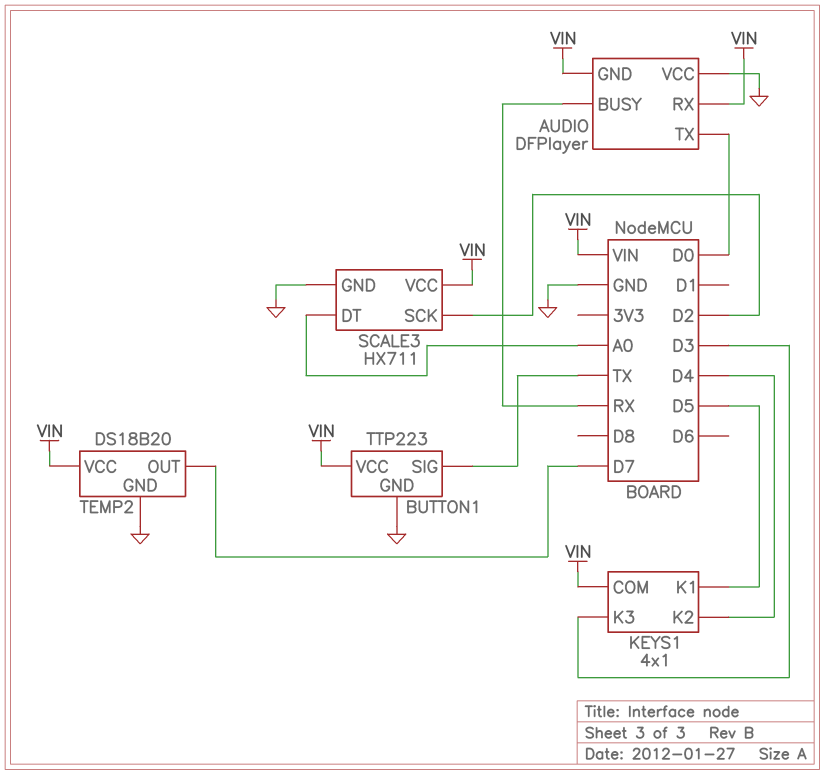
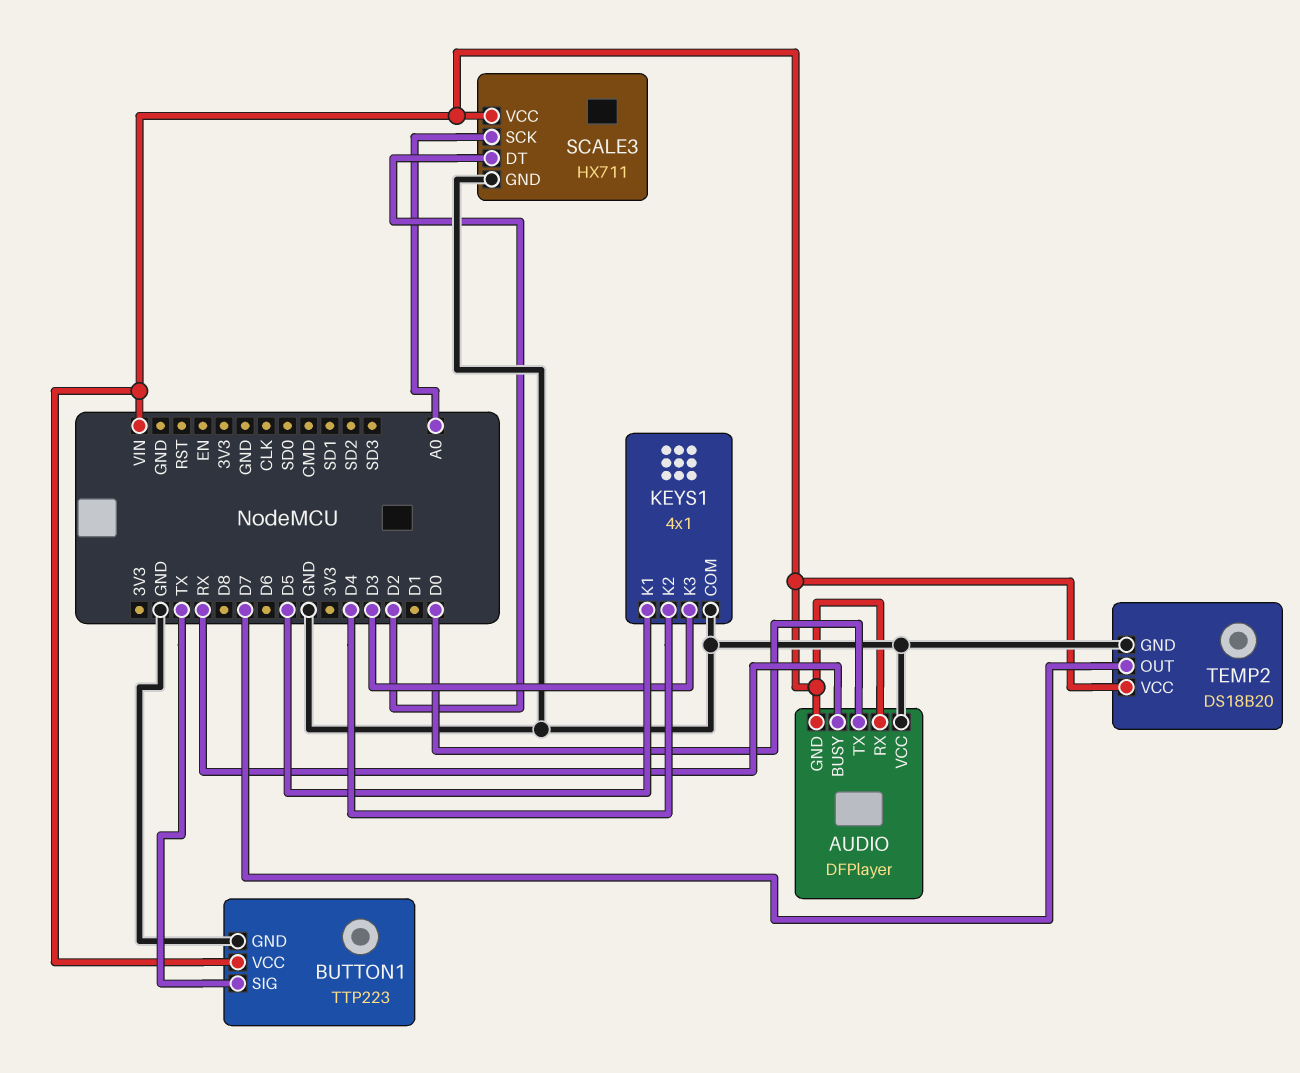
KEYS1 pin COM: VIN -> GND
SCALE3 pin DT: A0 -> D2
SCALE3 pin SCK: D2 -> A0

